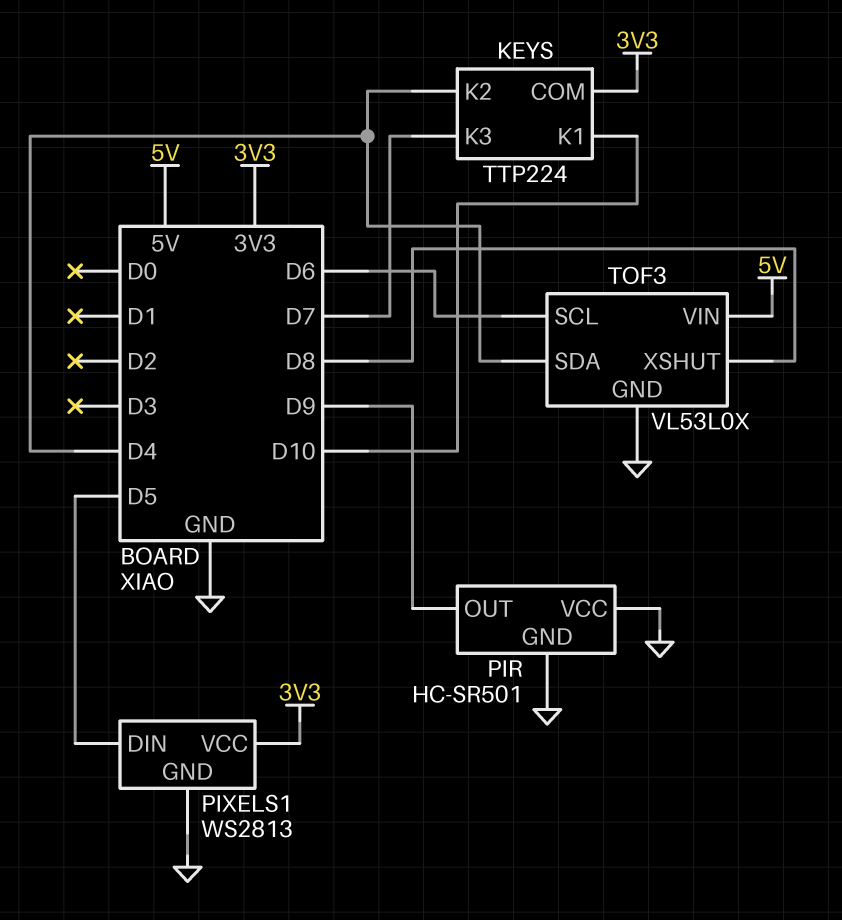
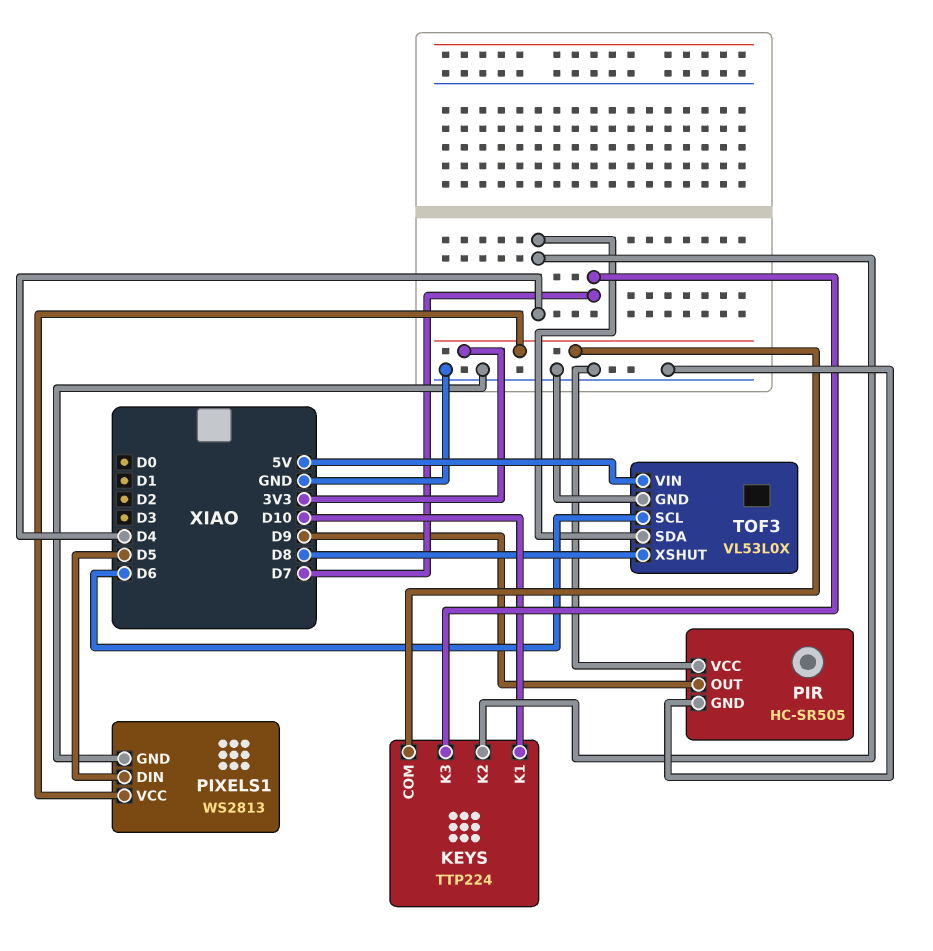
PIR: HC-SR501 -> HC-SR505

